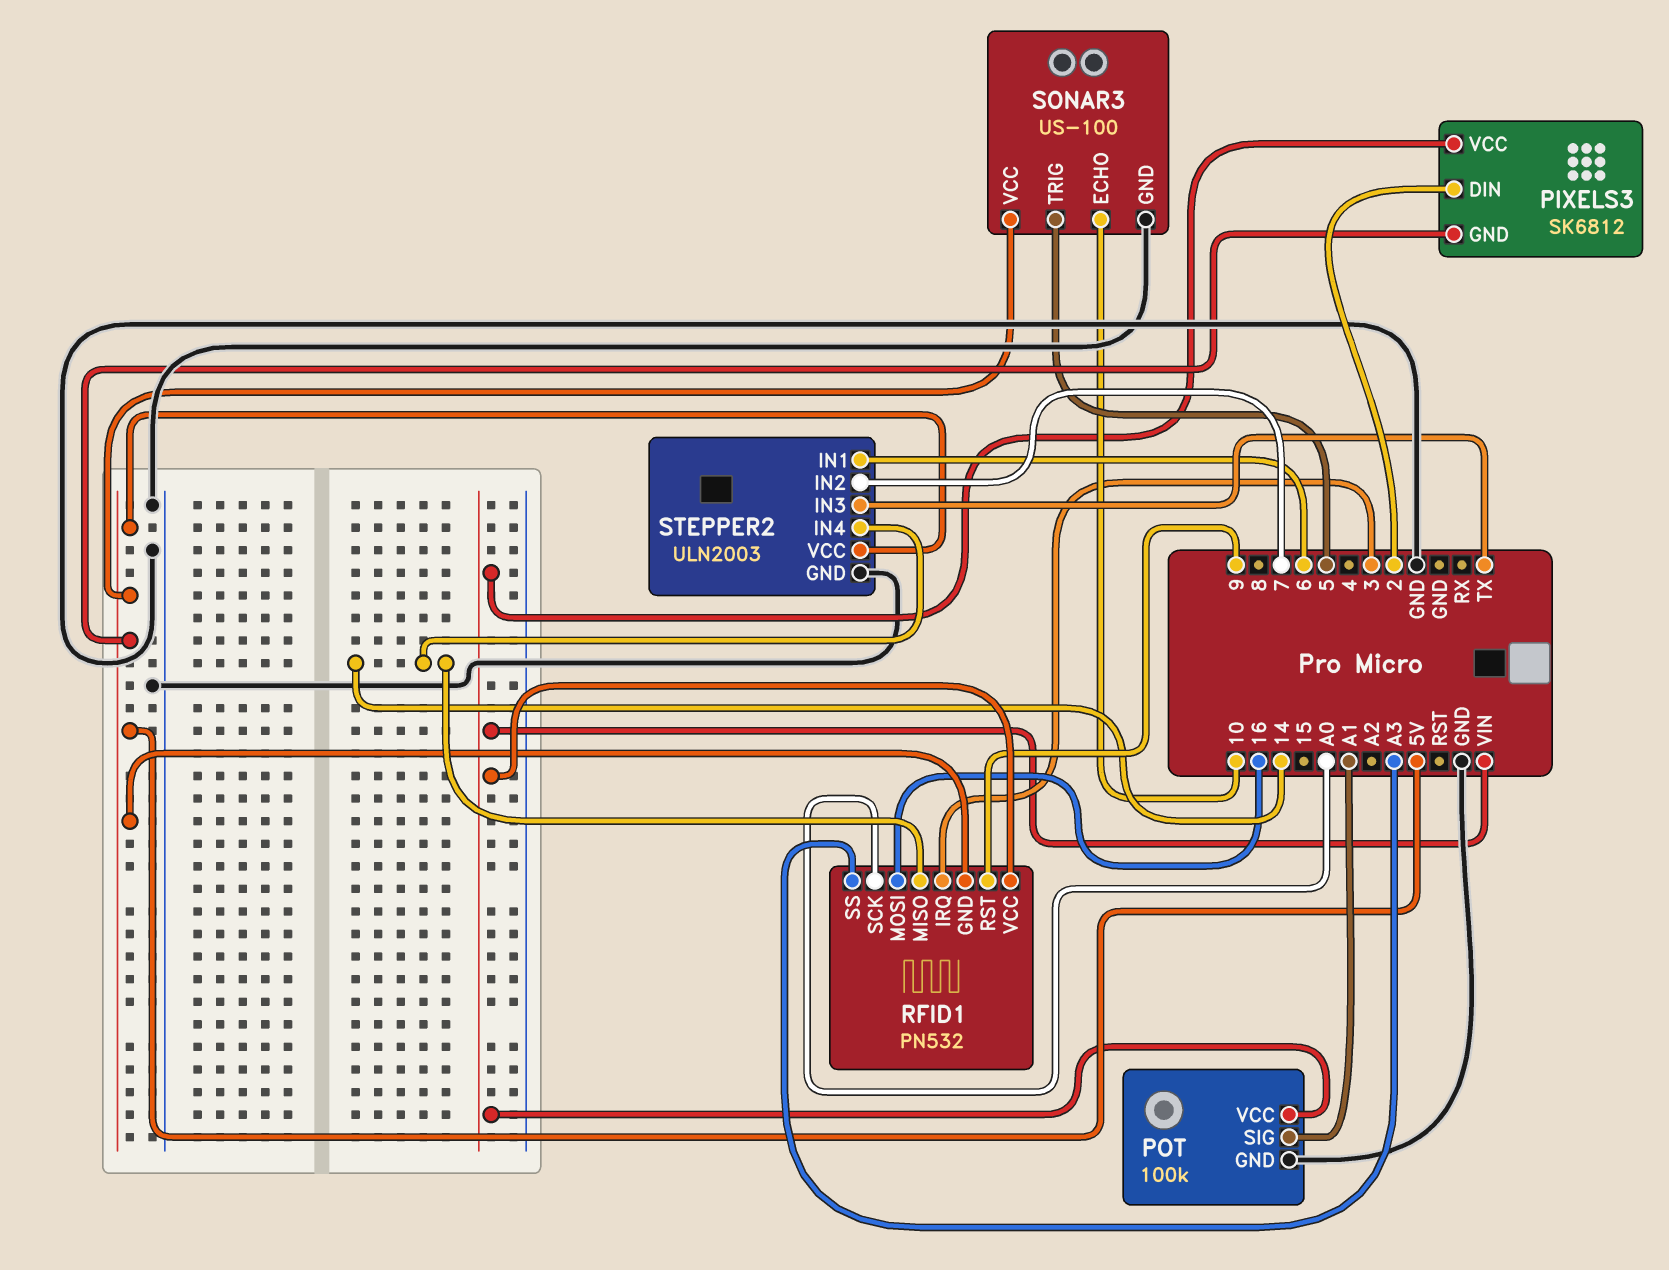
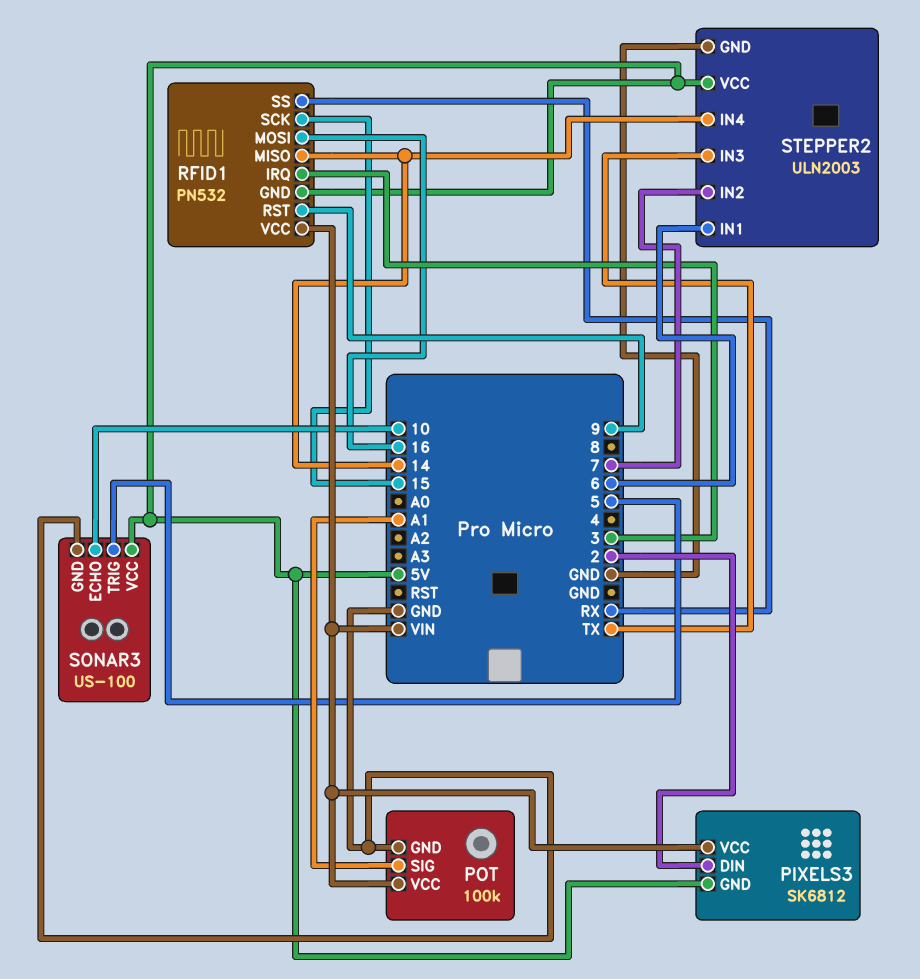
RFID1 pin SCK: A0 -> 15
RFID1 pin SS: A3 -> RX

